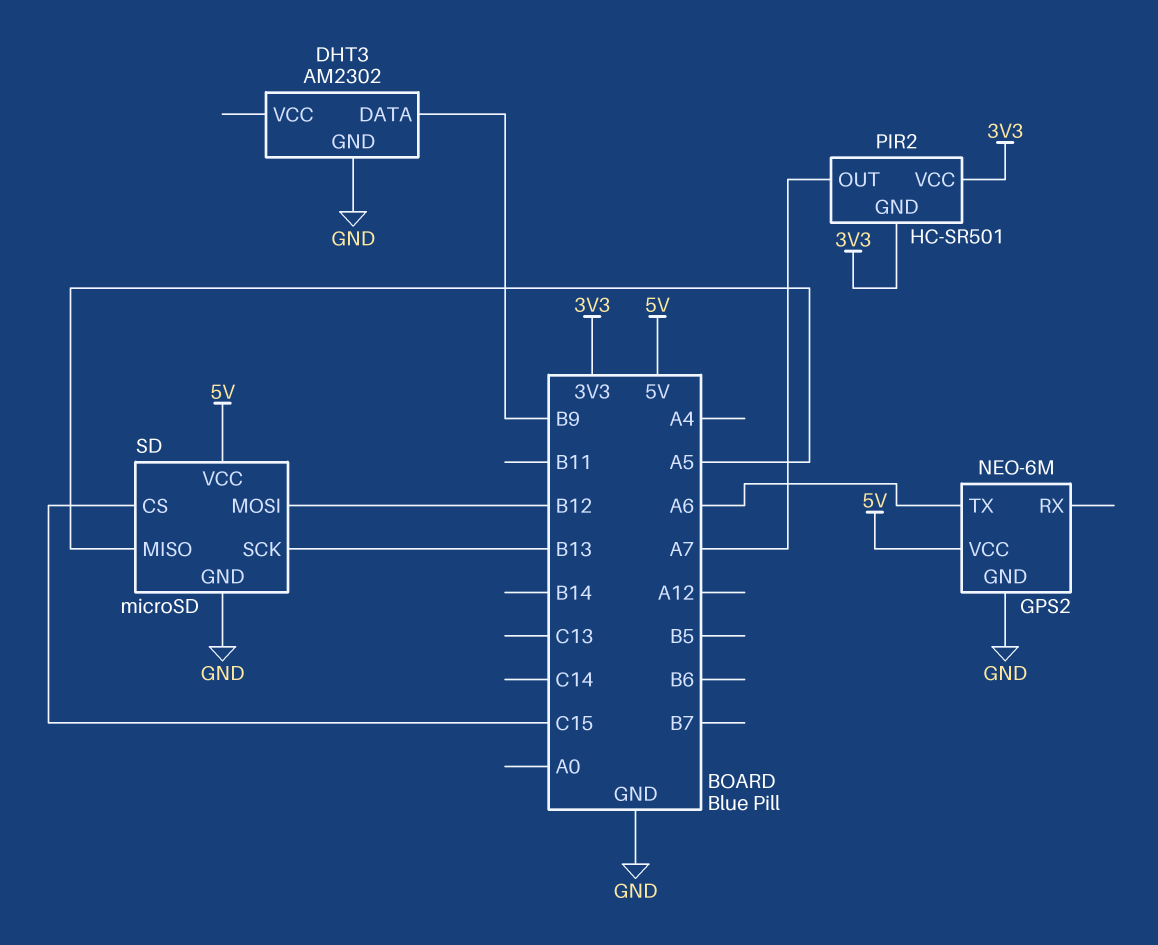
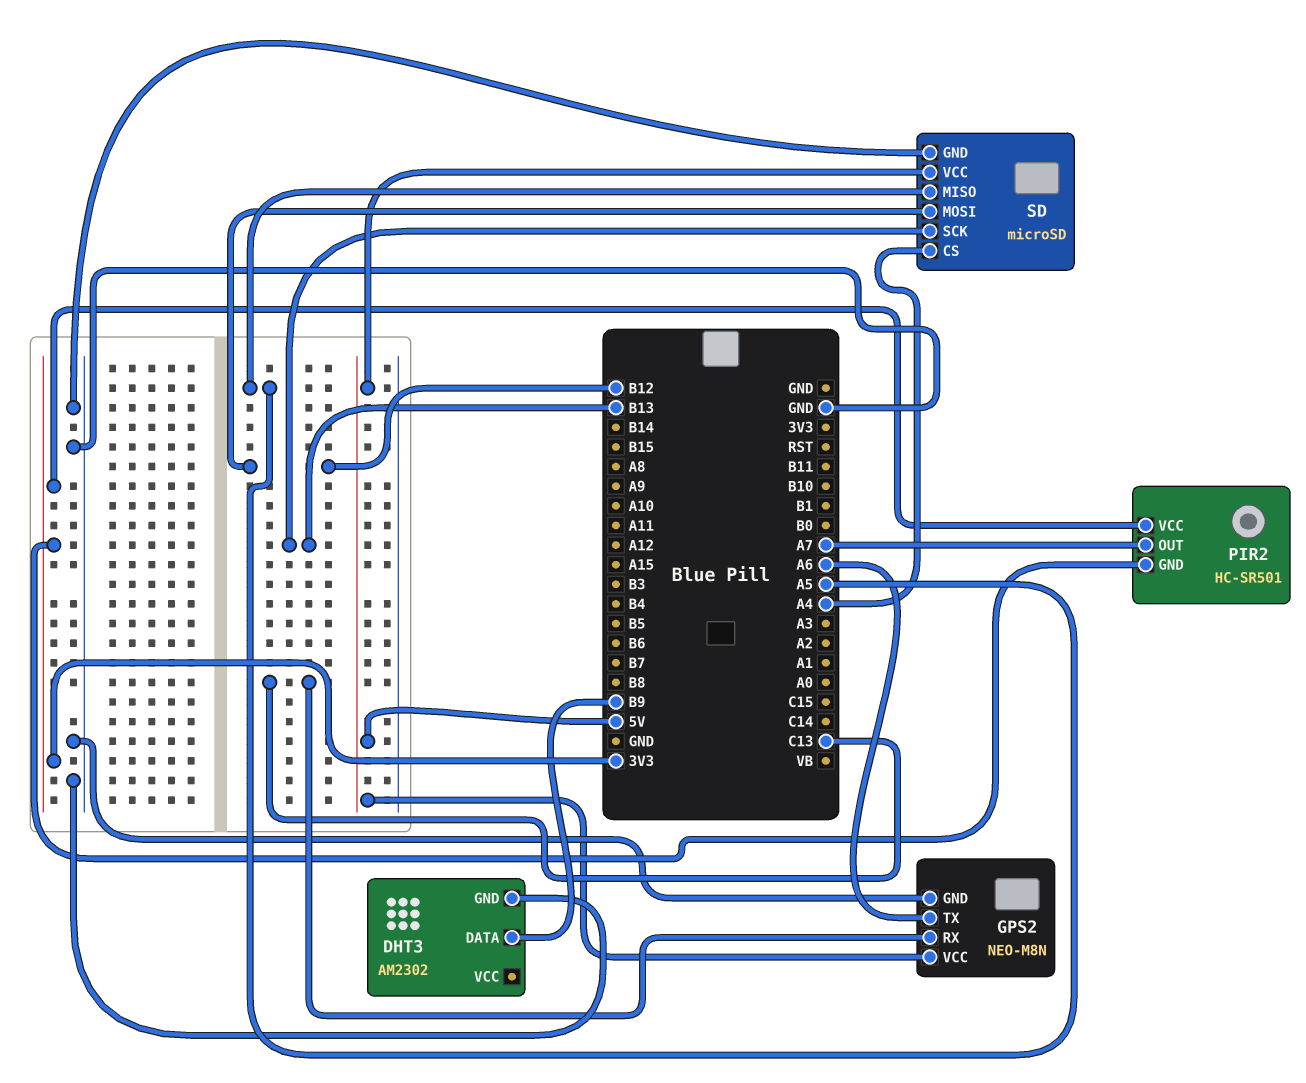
GPS2: NEO-6M -> NEO-M8N
GPS2 pin RX: none -> C13
SD pin CS: C15 -> A4

